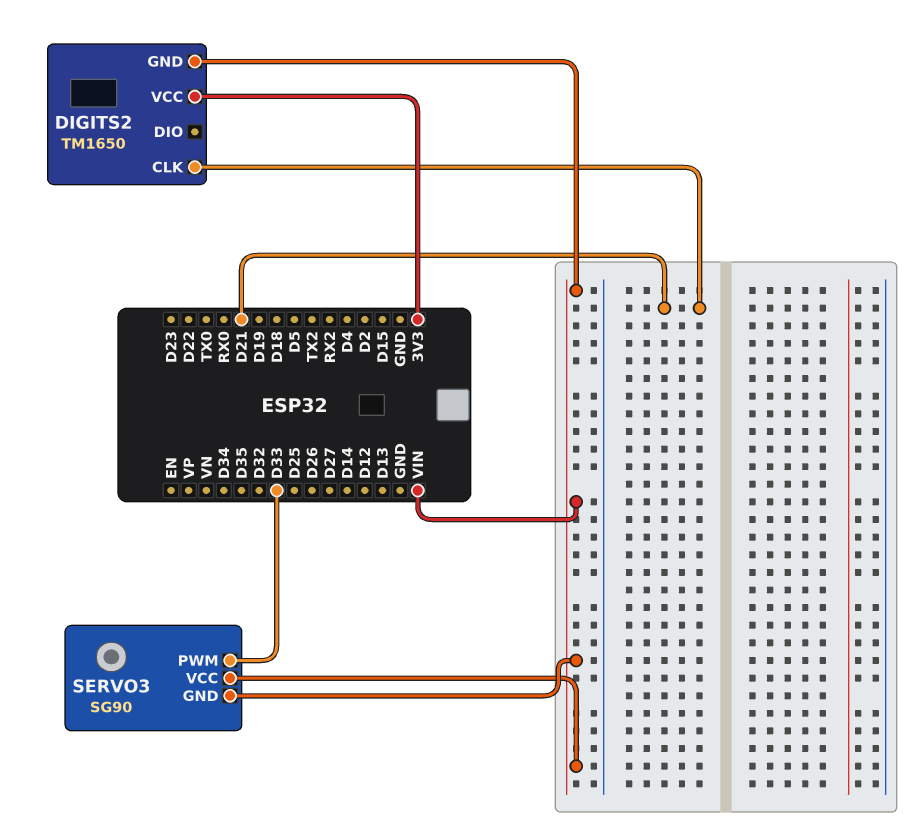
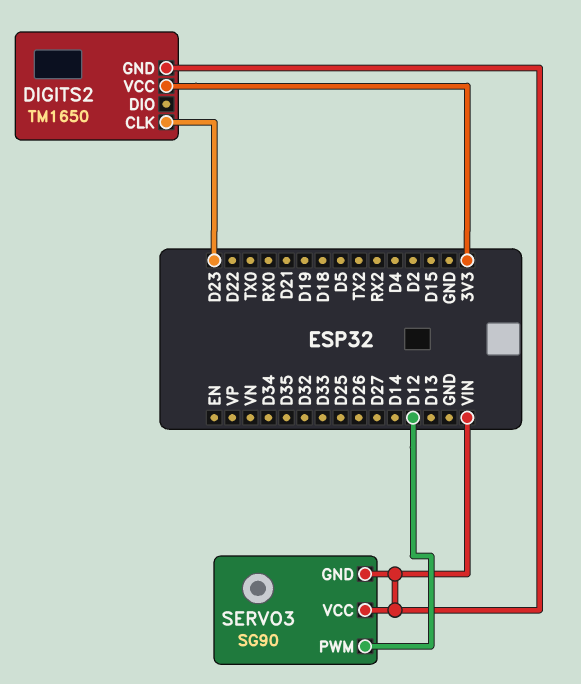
DIGITS2 pin CLK: D21 -> D23
SERVO3 pin PWM: D33 -> D12

